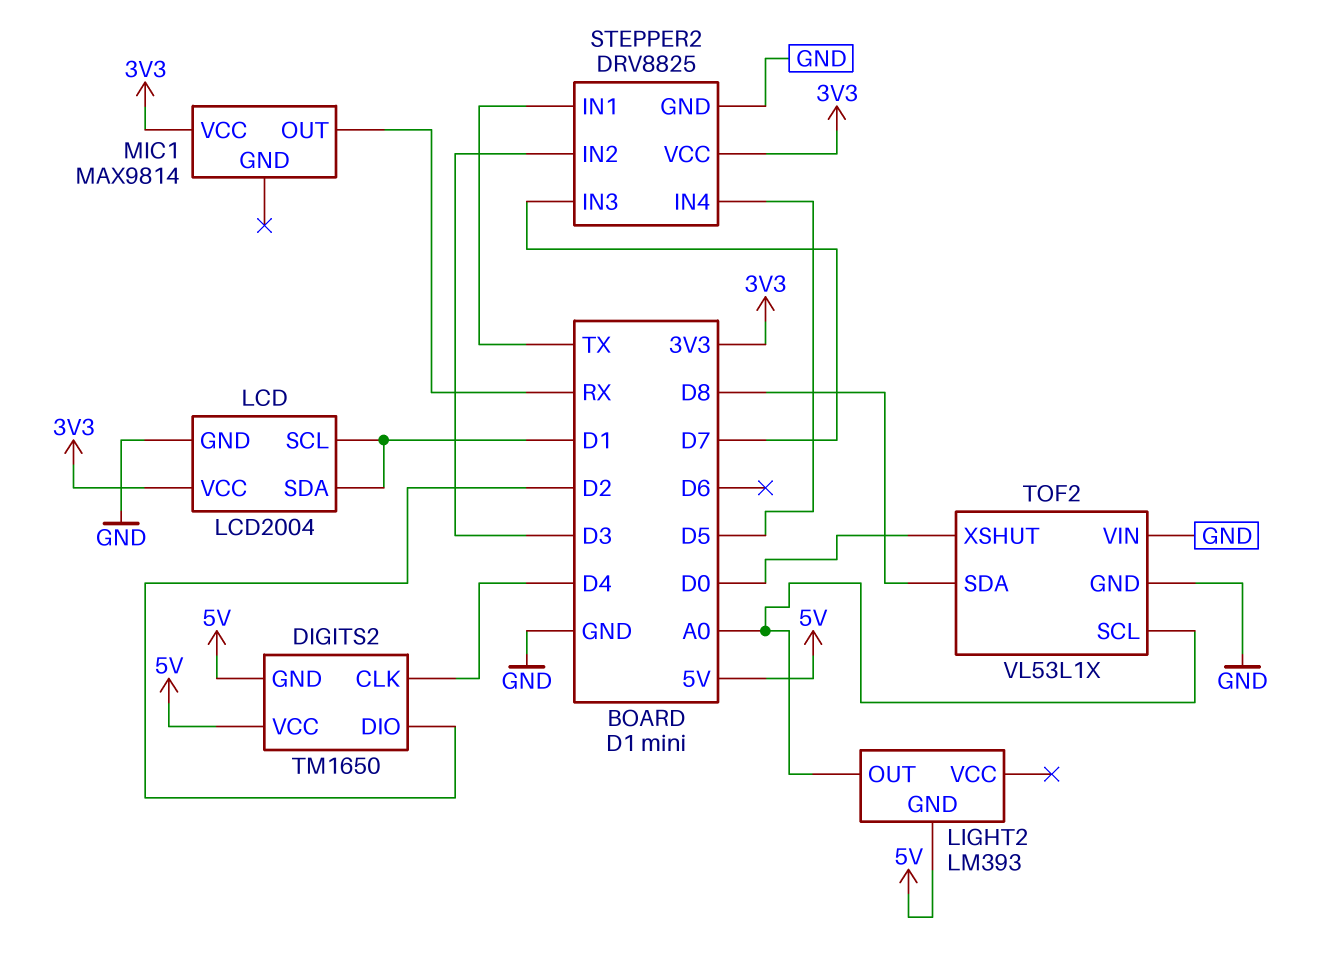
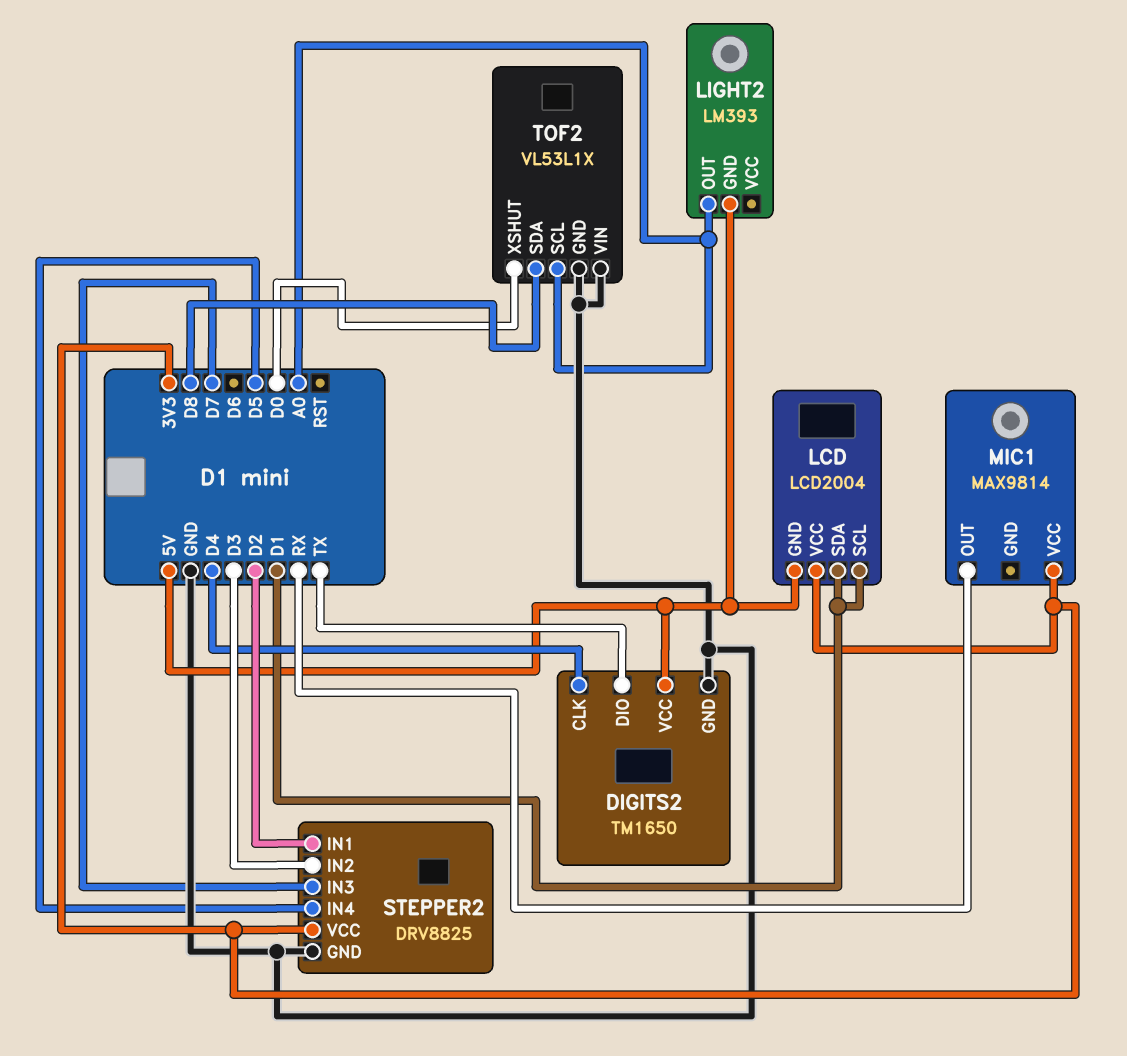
DIGITS2 pin DIO: D2 -> TX
DIGITS2 pin GND: 5V -> GND
LCD pin GND: GND -> 5V
STEPPER2 pin IN1: TX -> D2

